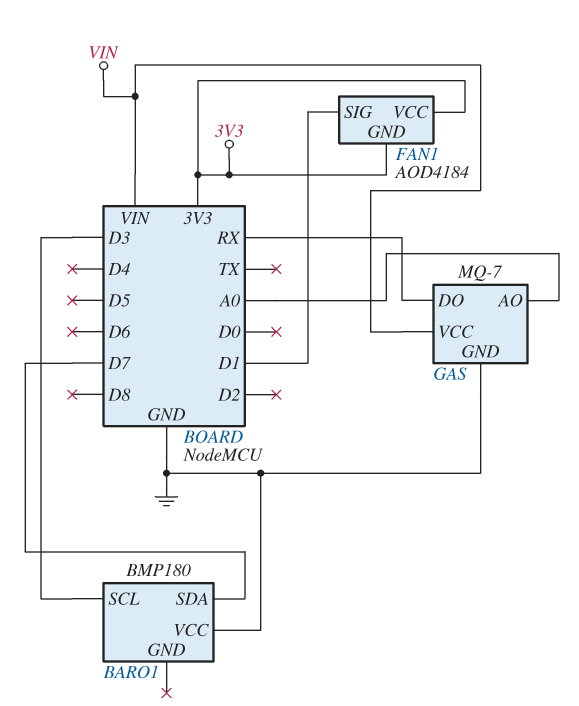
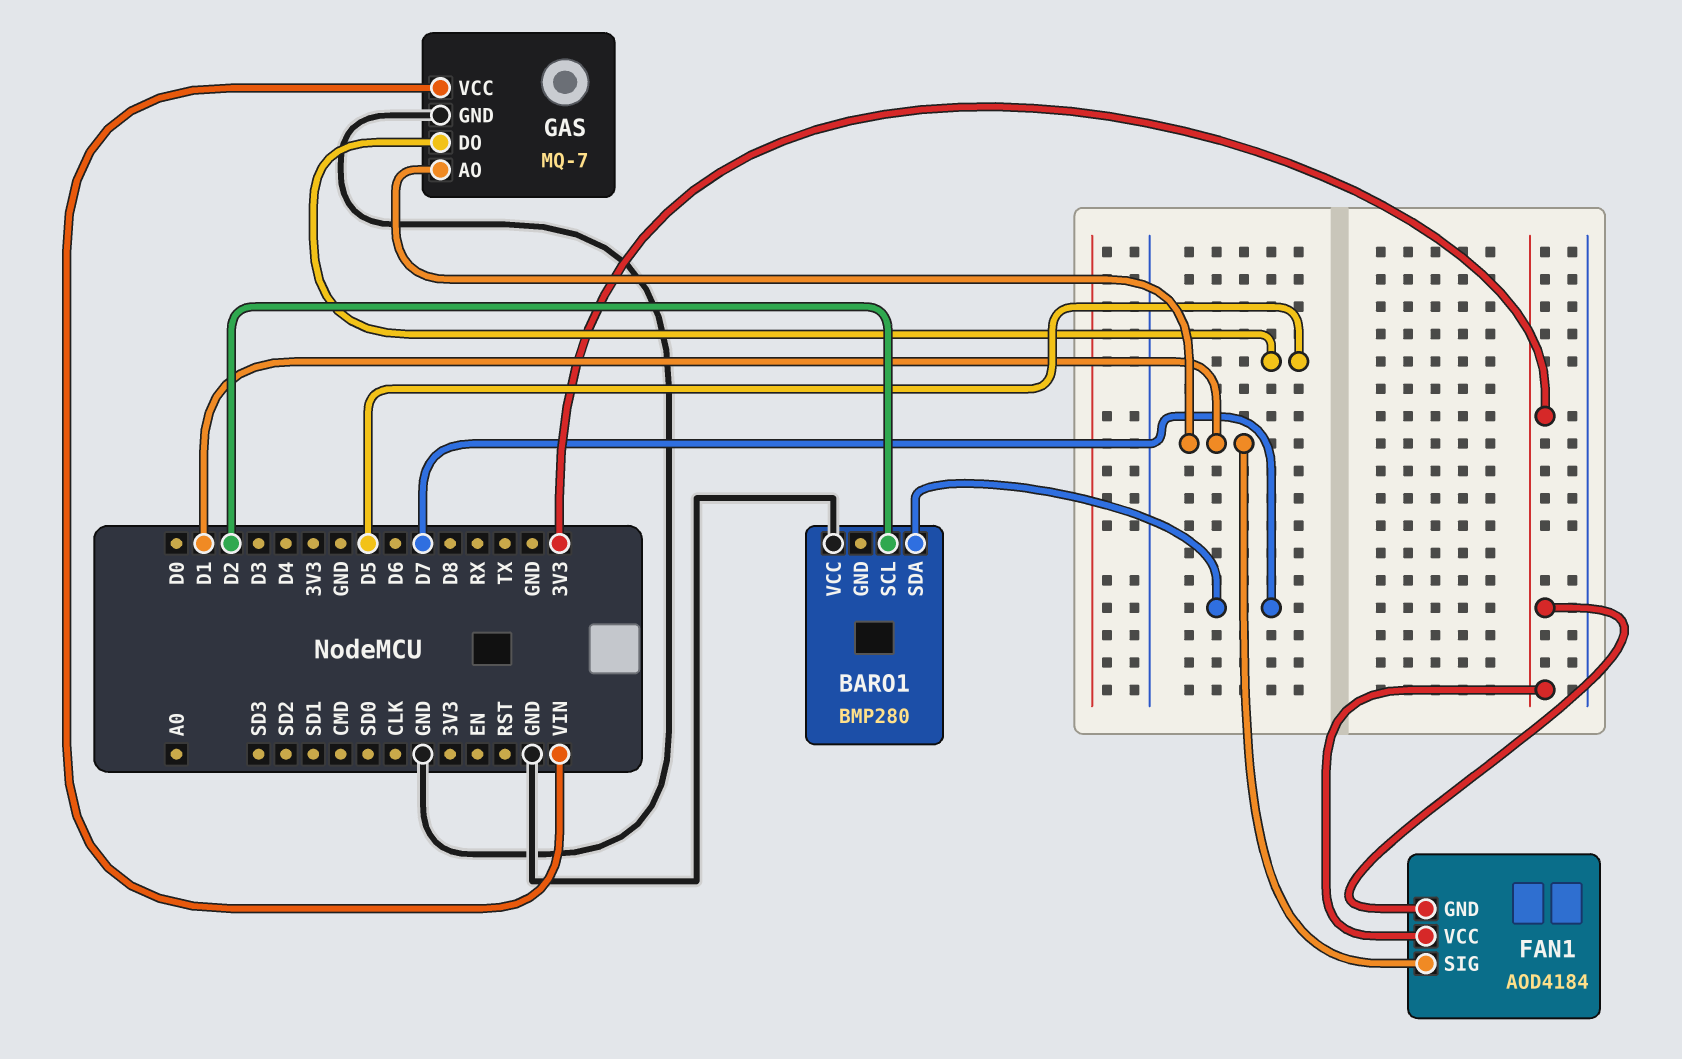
BARO1: BMP180 -> BMP280
BARO1 pin SCL: D3 -> D2
GAS pin AO: A0 -> D1
GAS pin DO: RX -> D5

